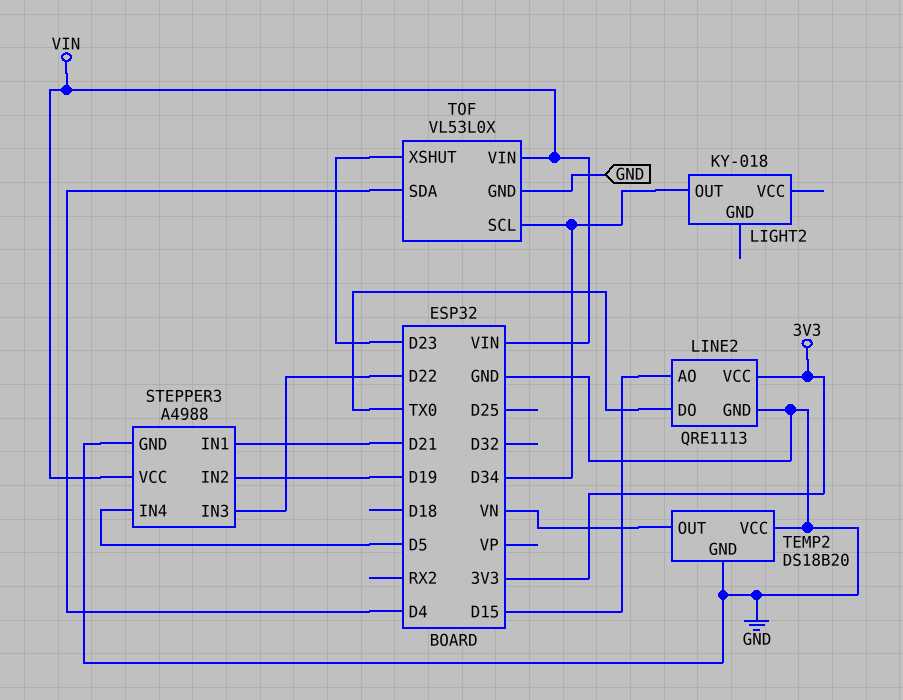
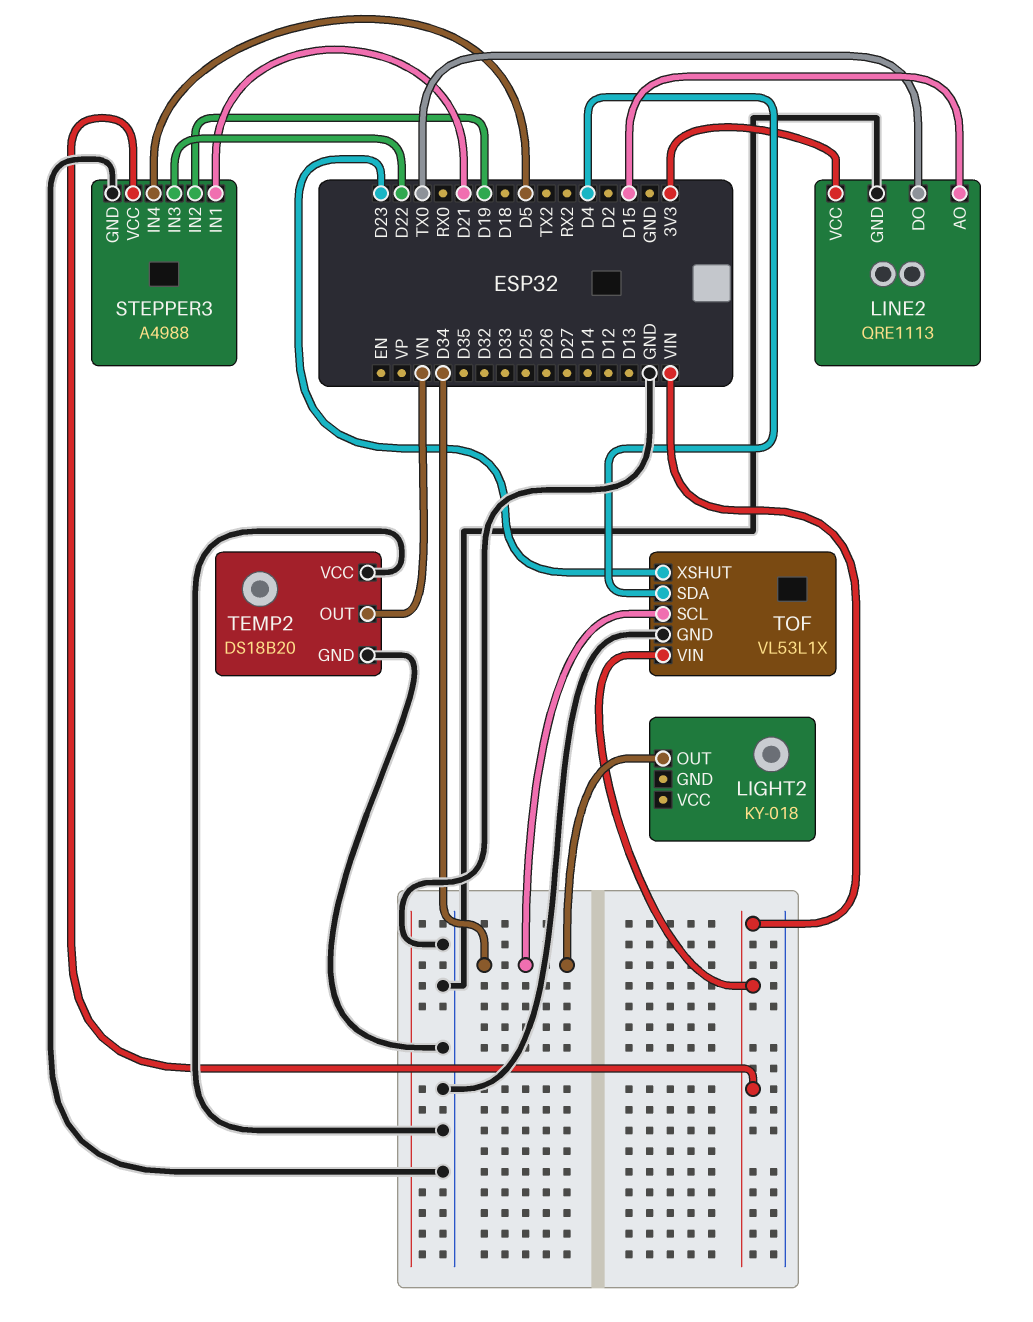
TOF: VL53L0X -> VL53L1X

